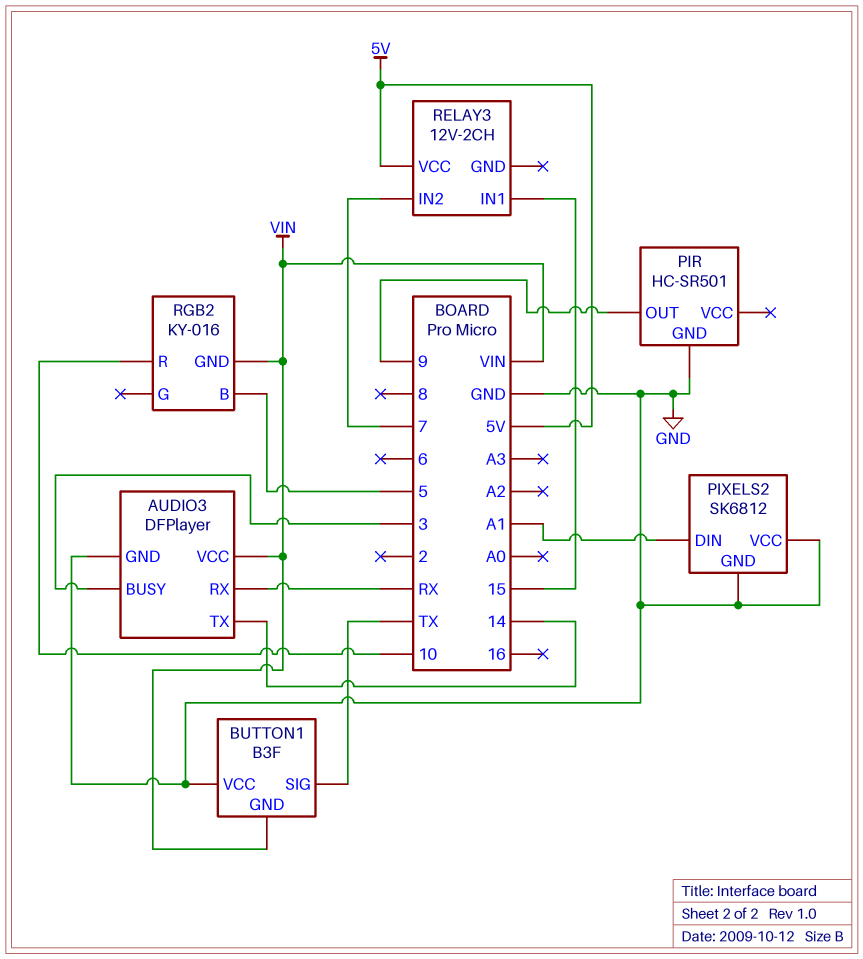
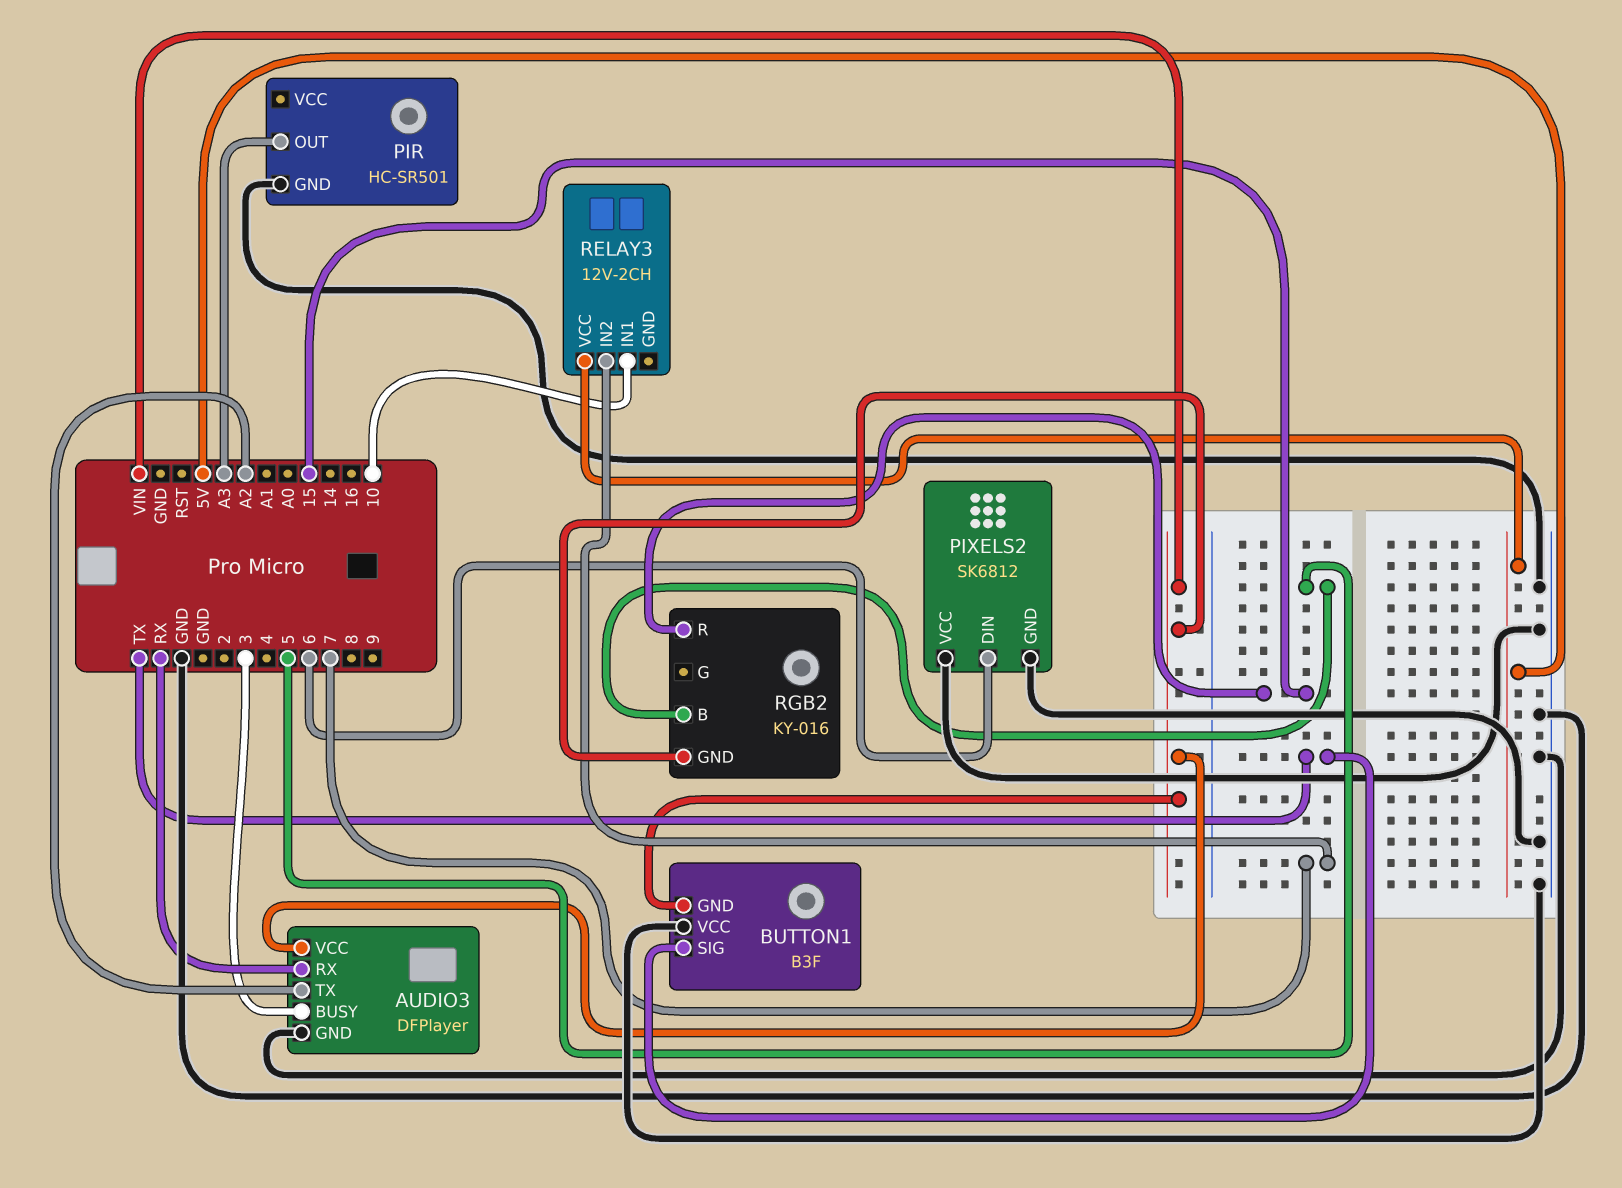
AUDIO3 pin TX: 14 -> A2
PIR pin OUT: 9 -> A3
PIXELS2 pin DIN: A1 -> 6
RELAY3 pin IN1: 15 -> 10
RGB2 pin R: 10 -> 15

